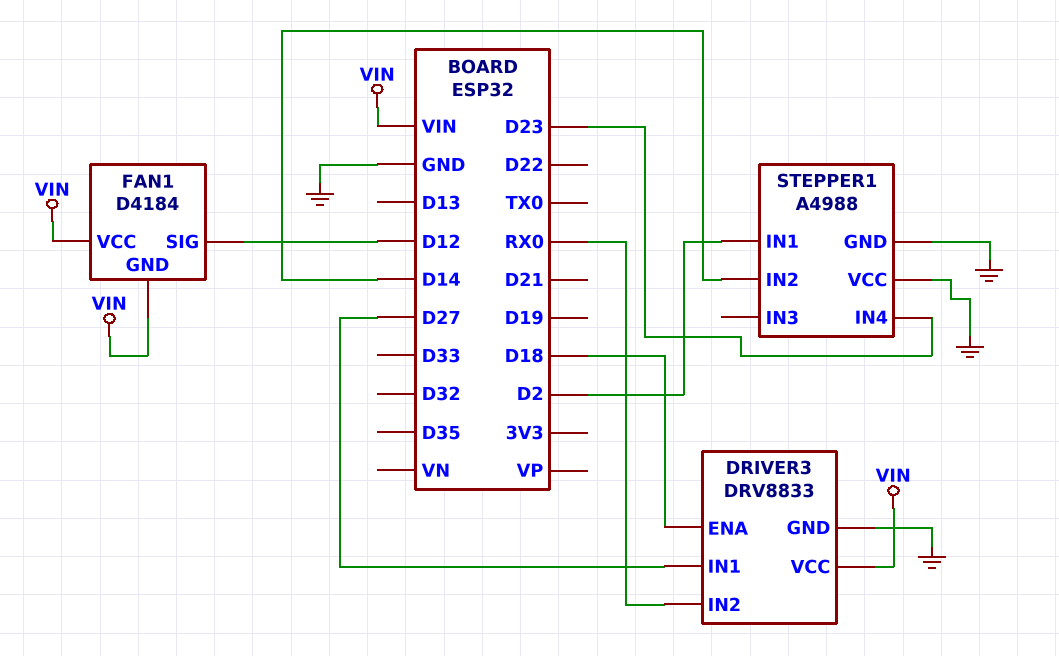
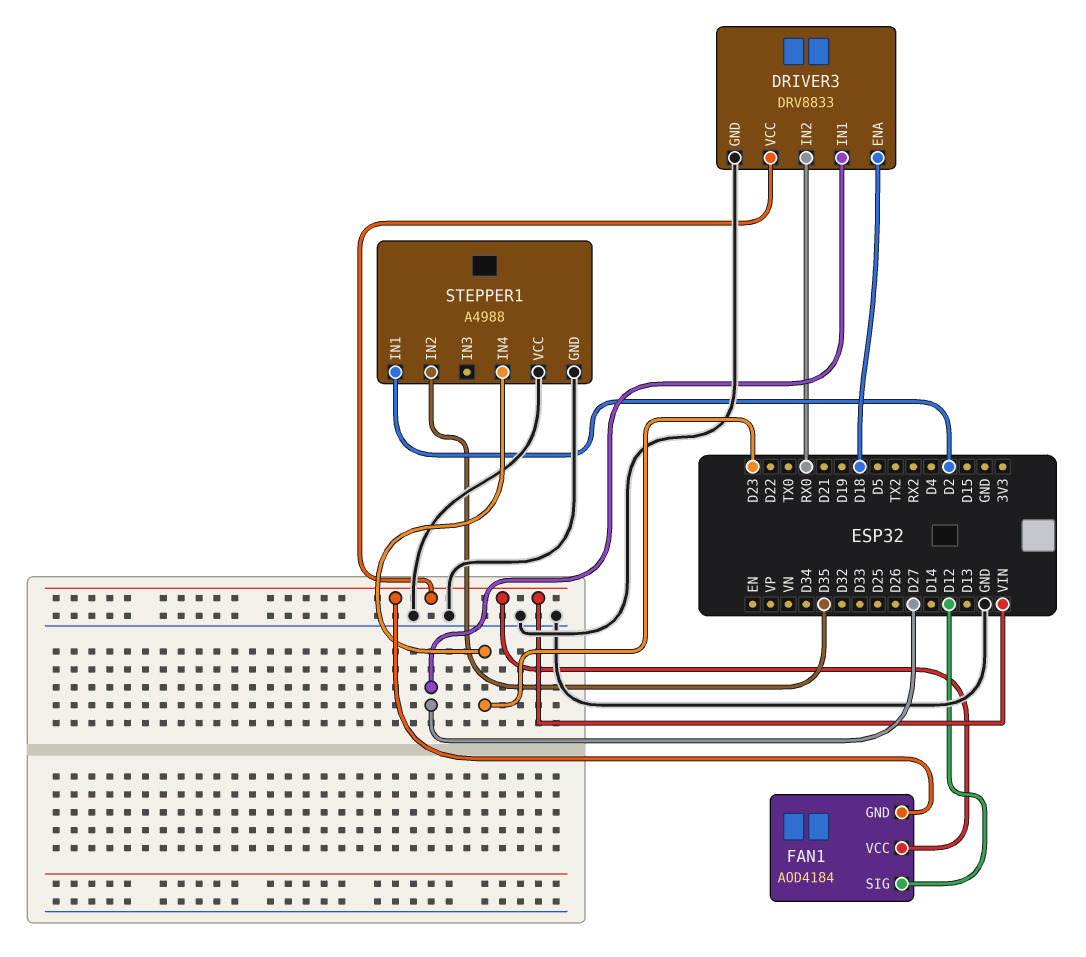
FAN1: D4184 -> AOD4184
STEPPER1 pin IN2: D14 -> D35

